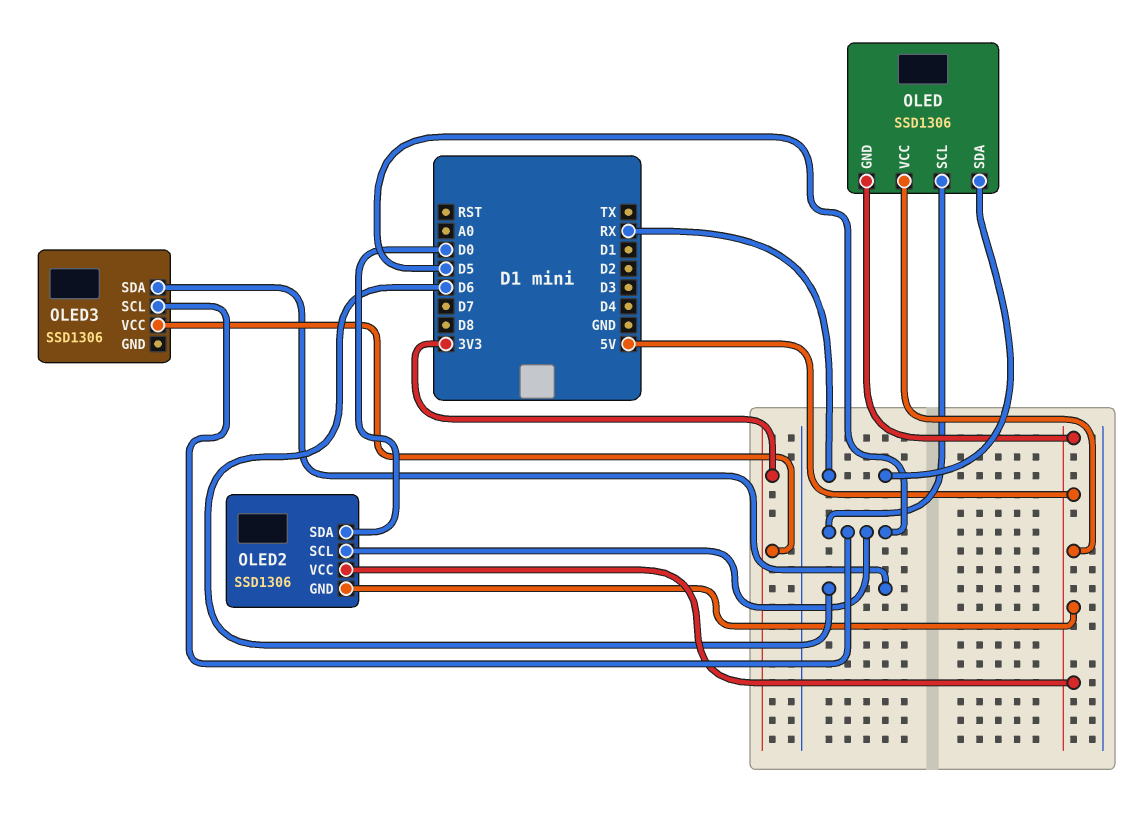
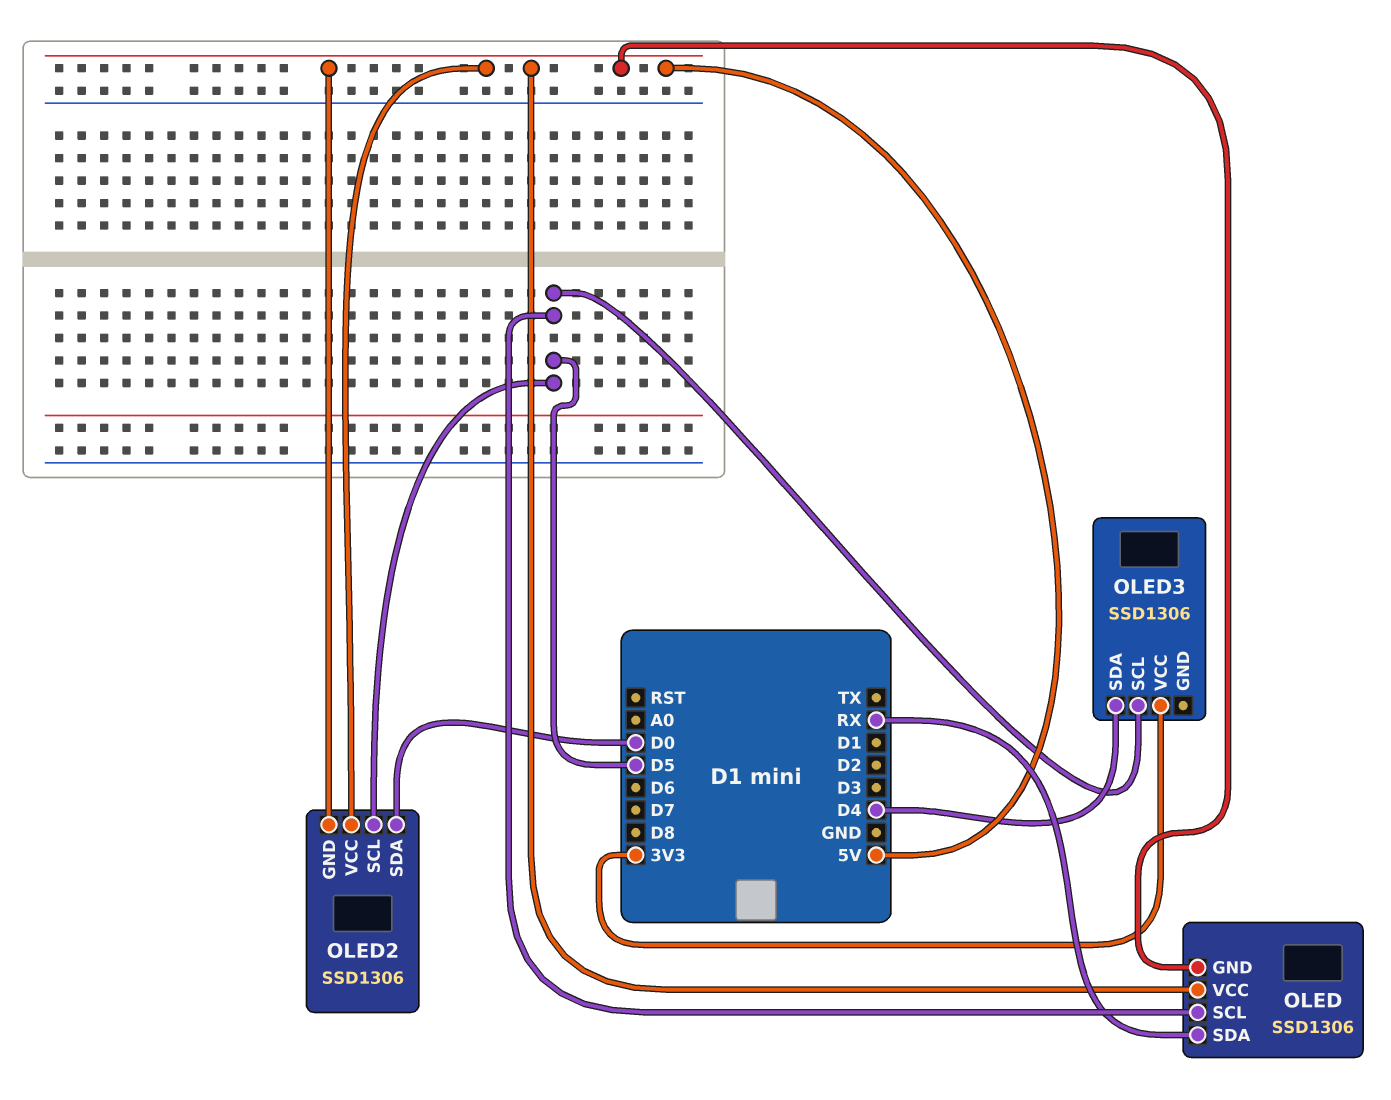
OLED3 pin SDA: D6 -> D4

